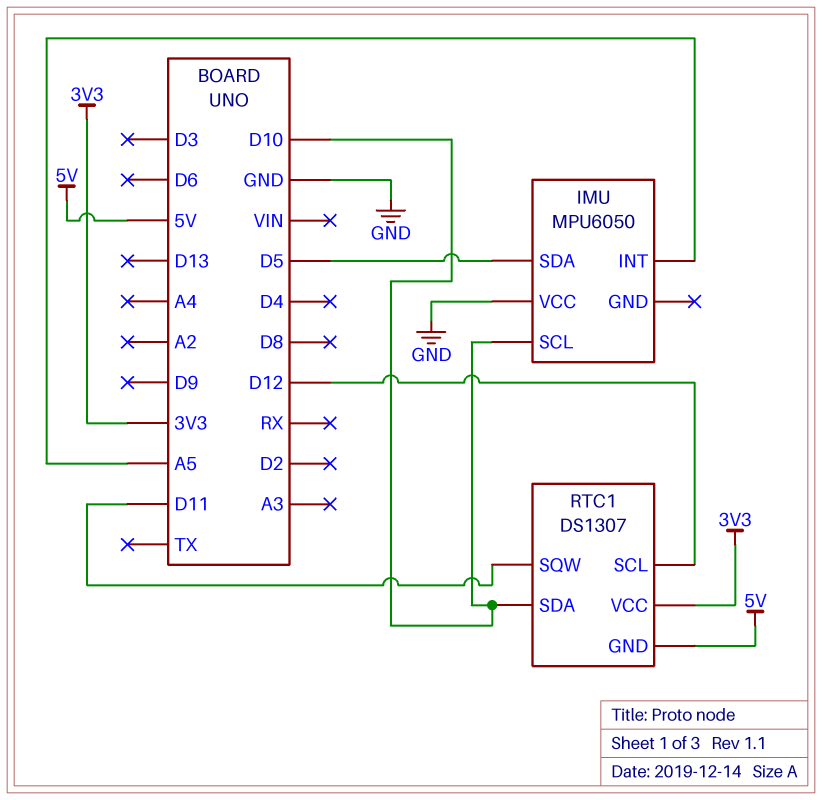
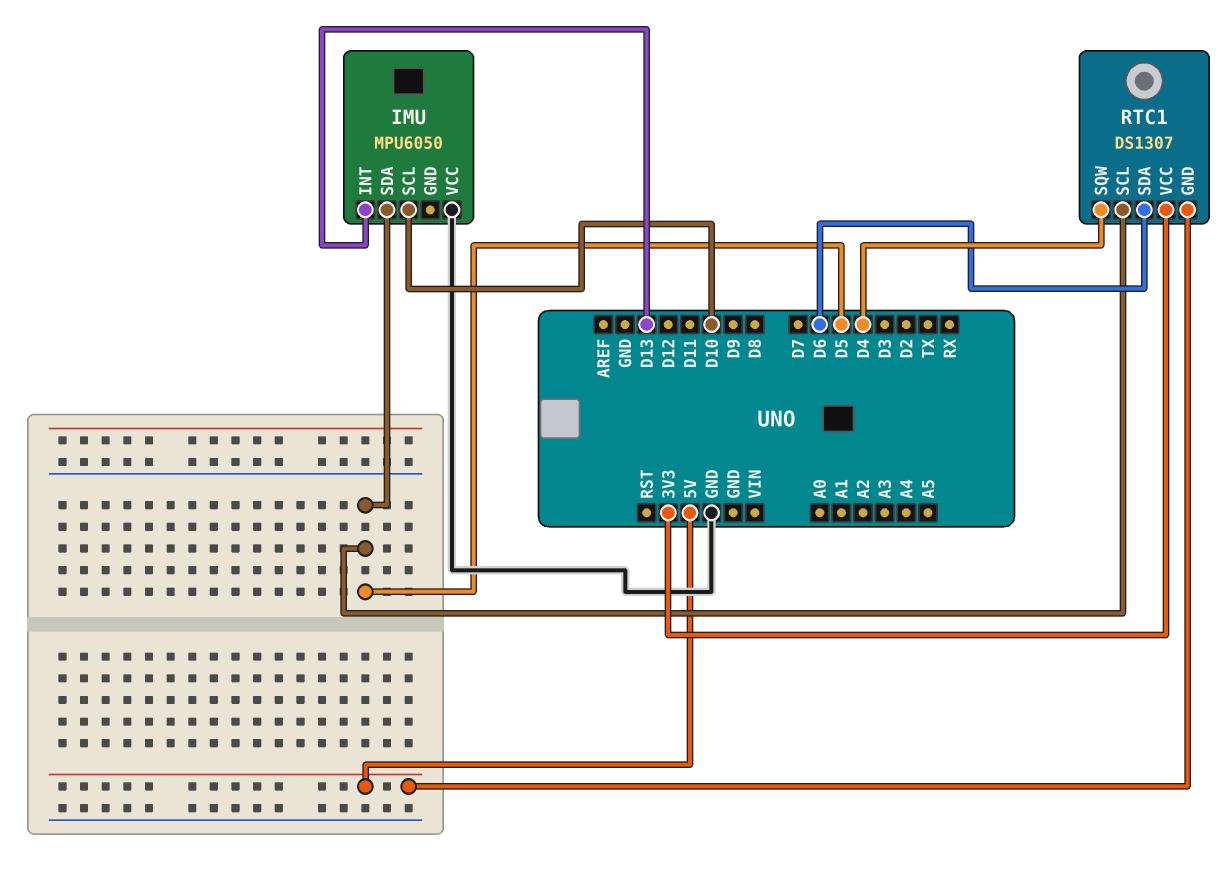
IMU pin INT: A5 -> D13
RTC1 pin SCL: D12 -> D5
RTC1 pin SDA: D10 -> D6
RTC1 pin SQW: D11 -> D4

